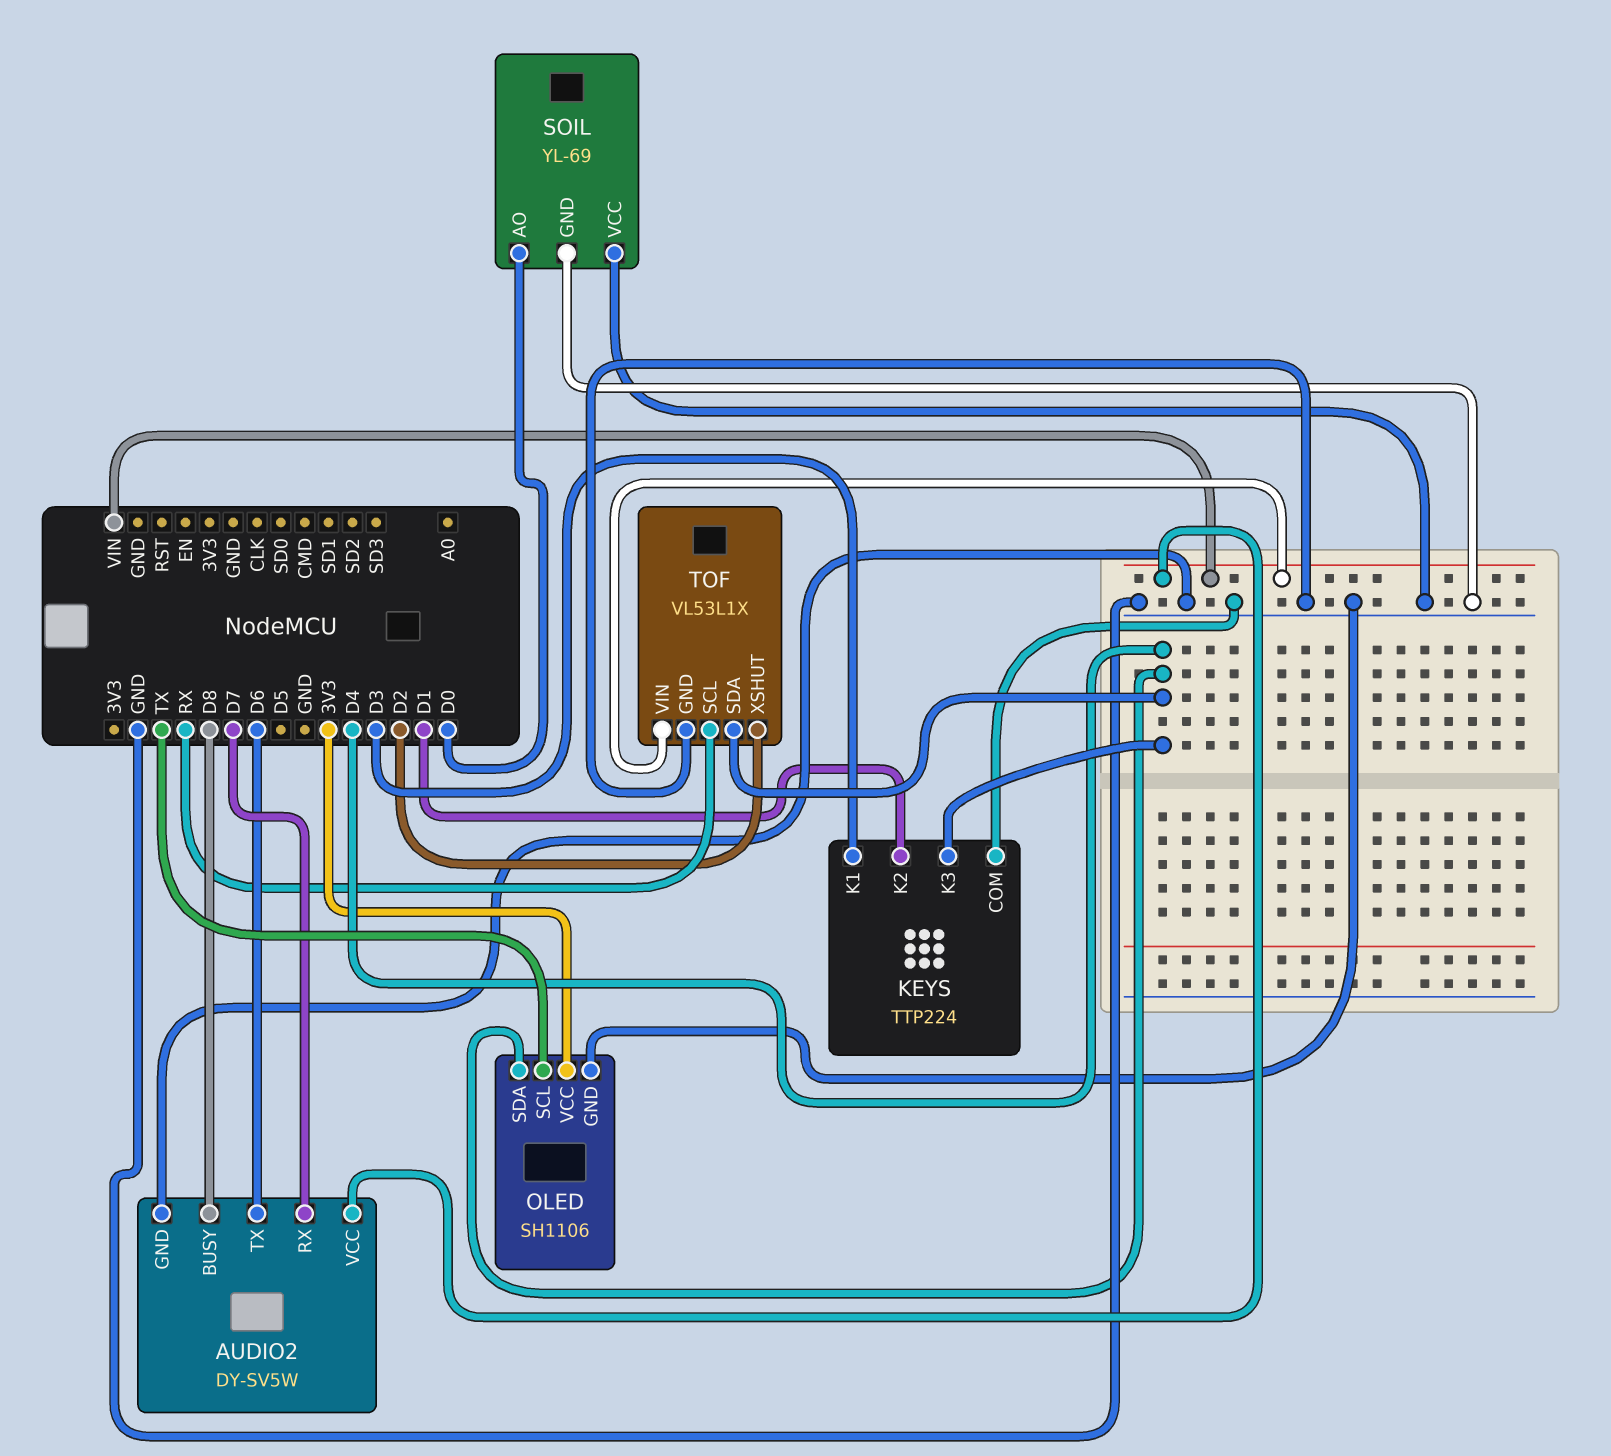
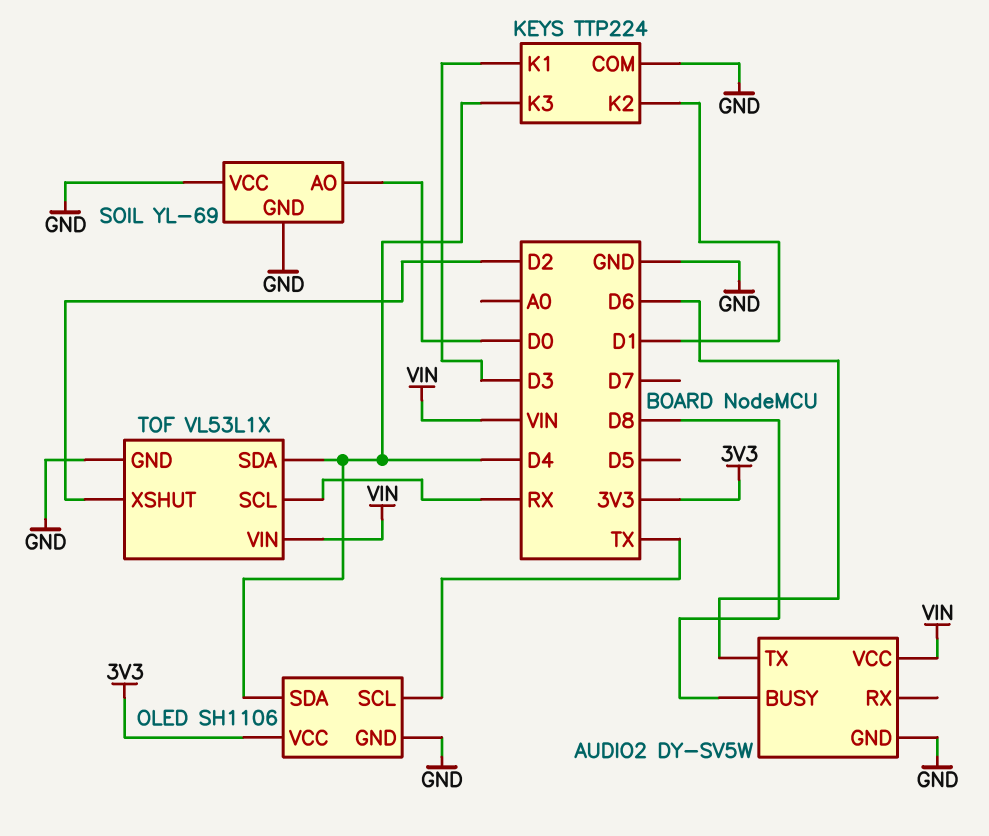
AUDIO2 pin RX: D7 -> none

